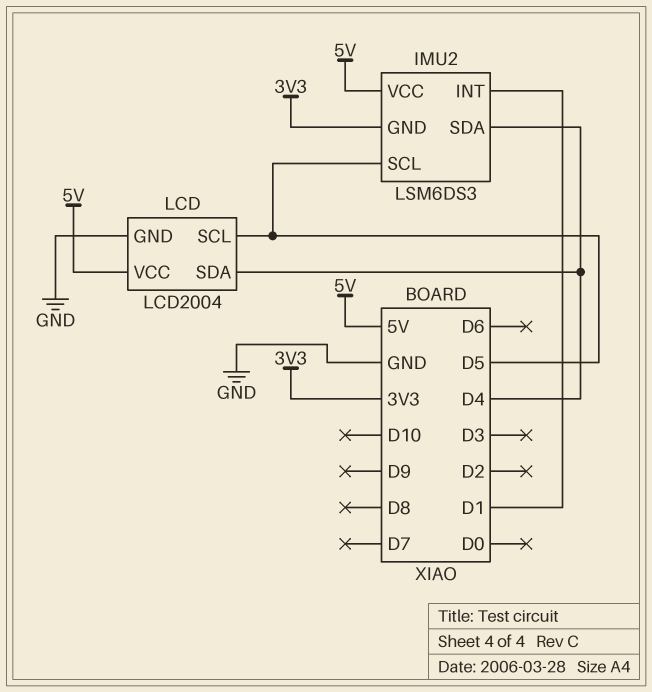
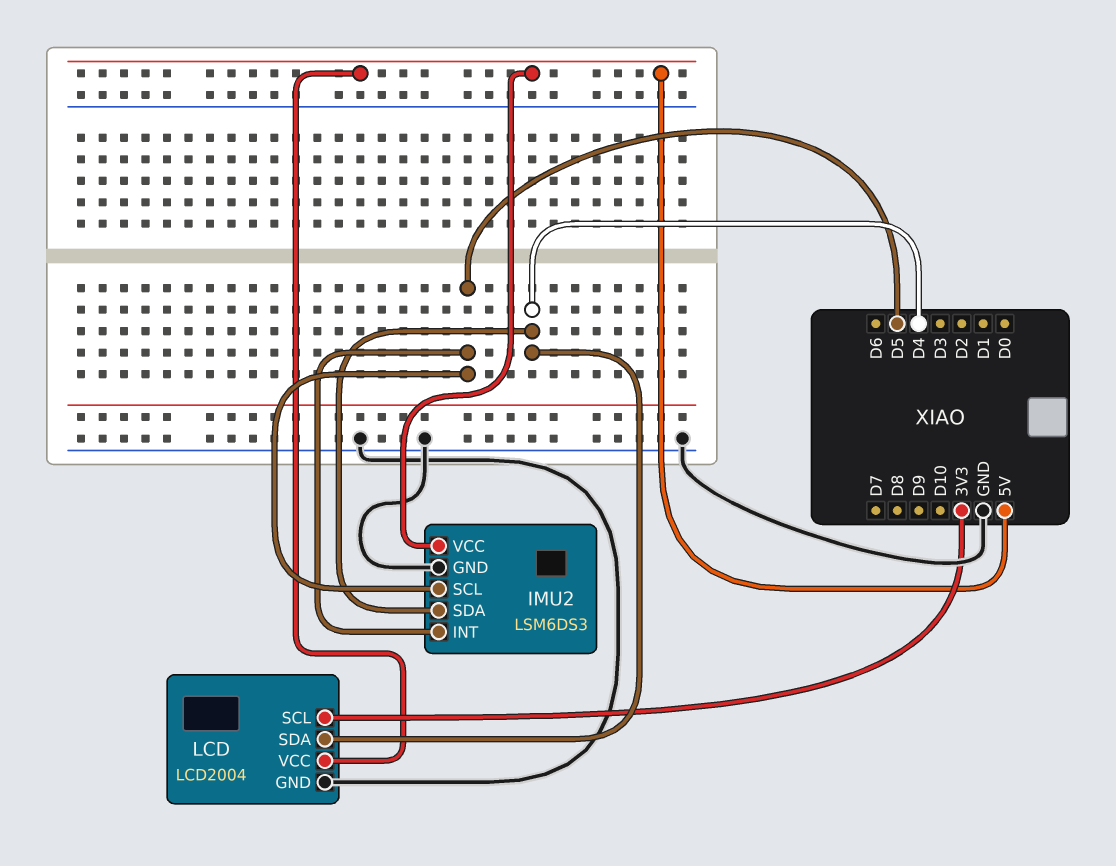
IMU2 pin GND: 3V3 -> GND
IMU2 pin INT: D1 -> D5
LCD pin SCL: D5 -> 3V3

